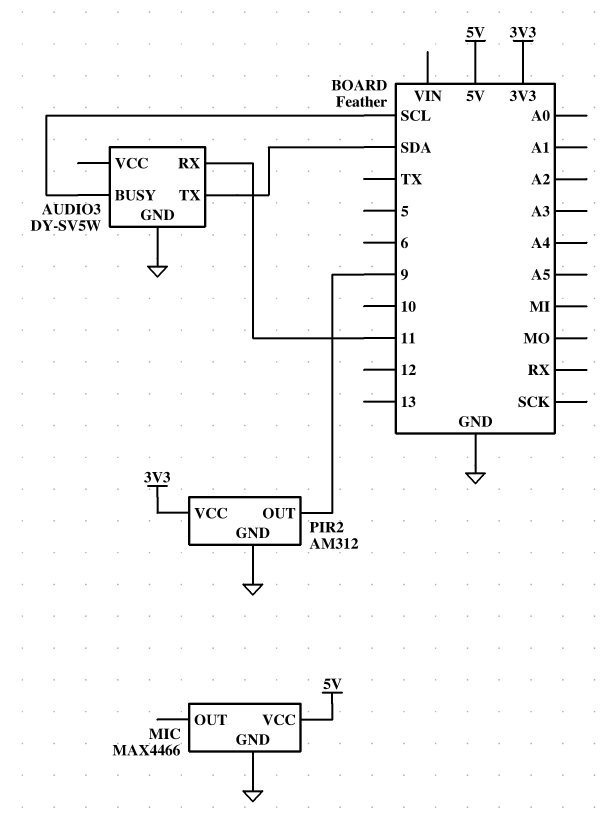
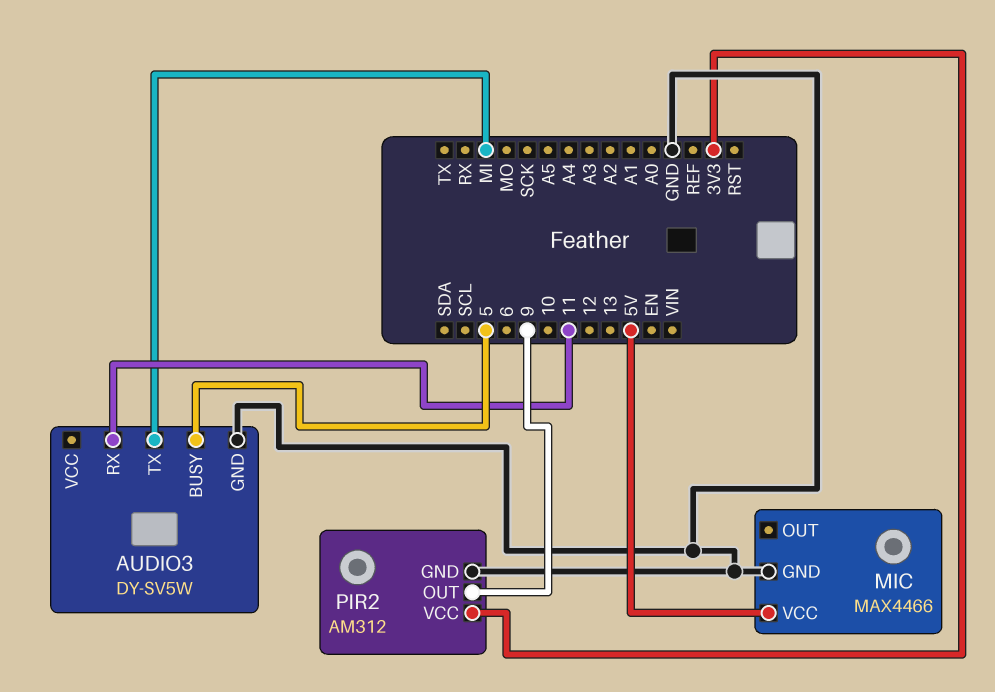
AUDIO3 pin BUSY: SCL -> 5
AUDIO3 pin TX: SDA -> MI

